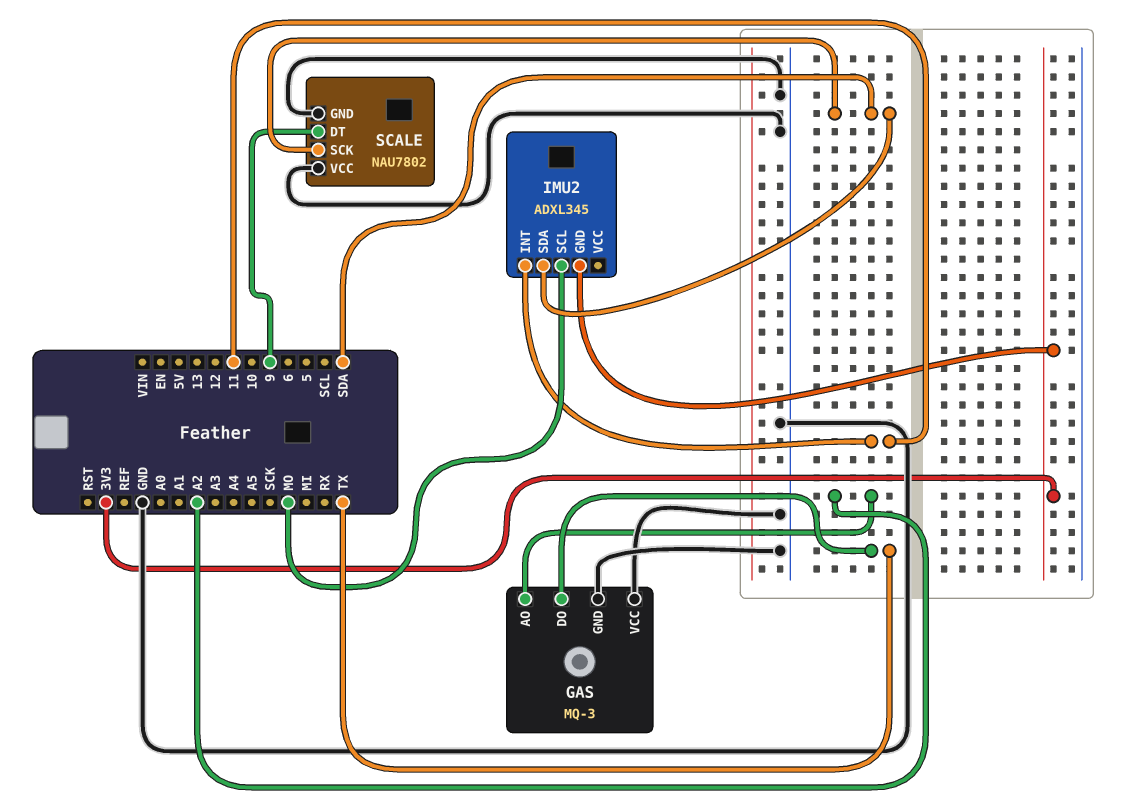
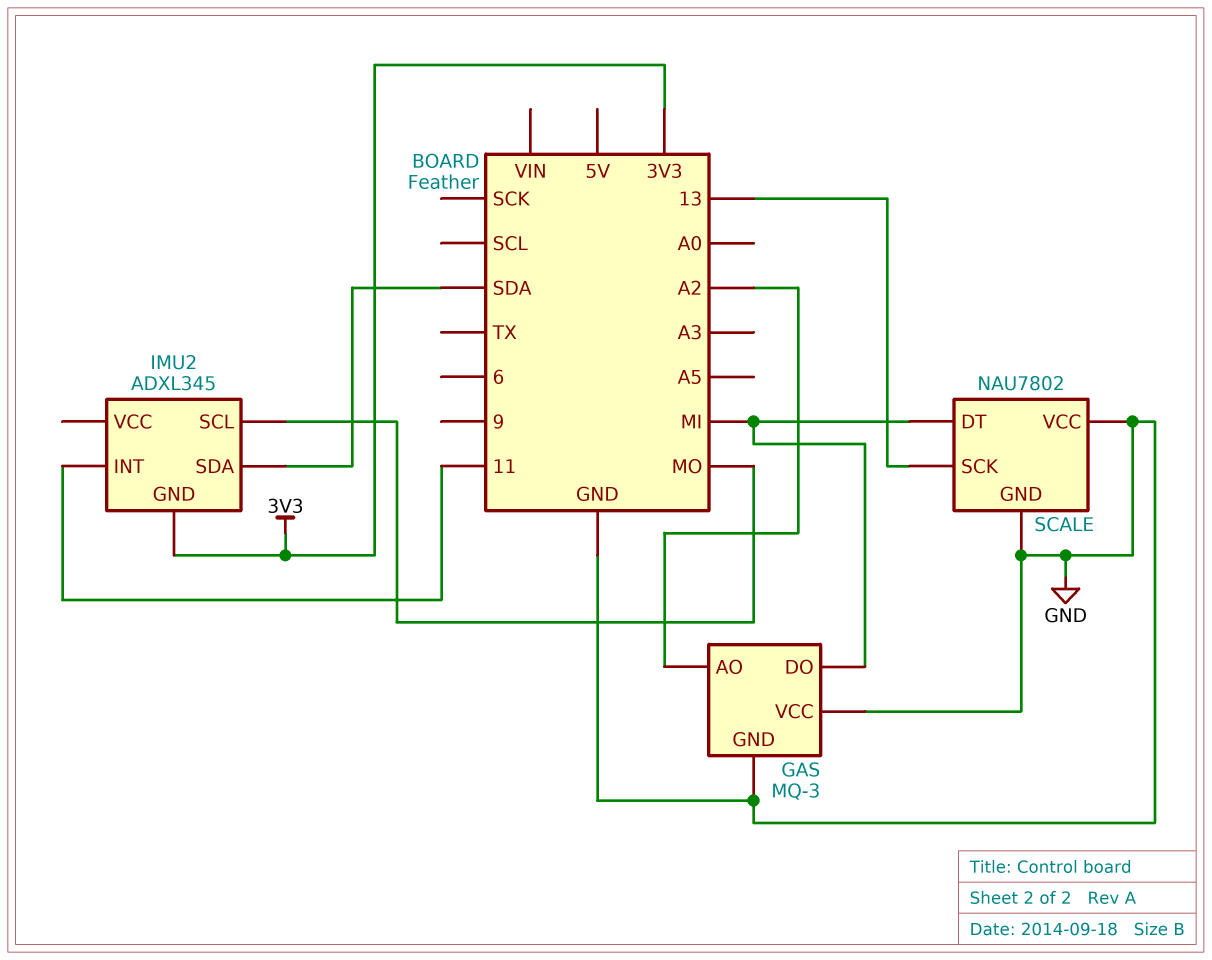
GAS pin DO: TX -> MI
SCALE pin DT: 9 -> MI
SCALE pin SCK: SDA -> 13

